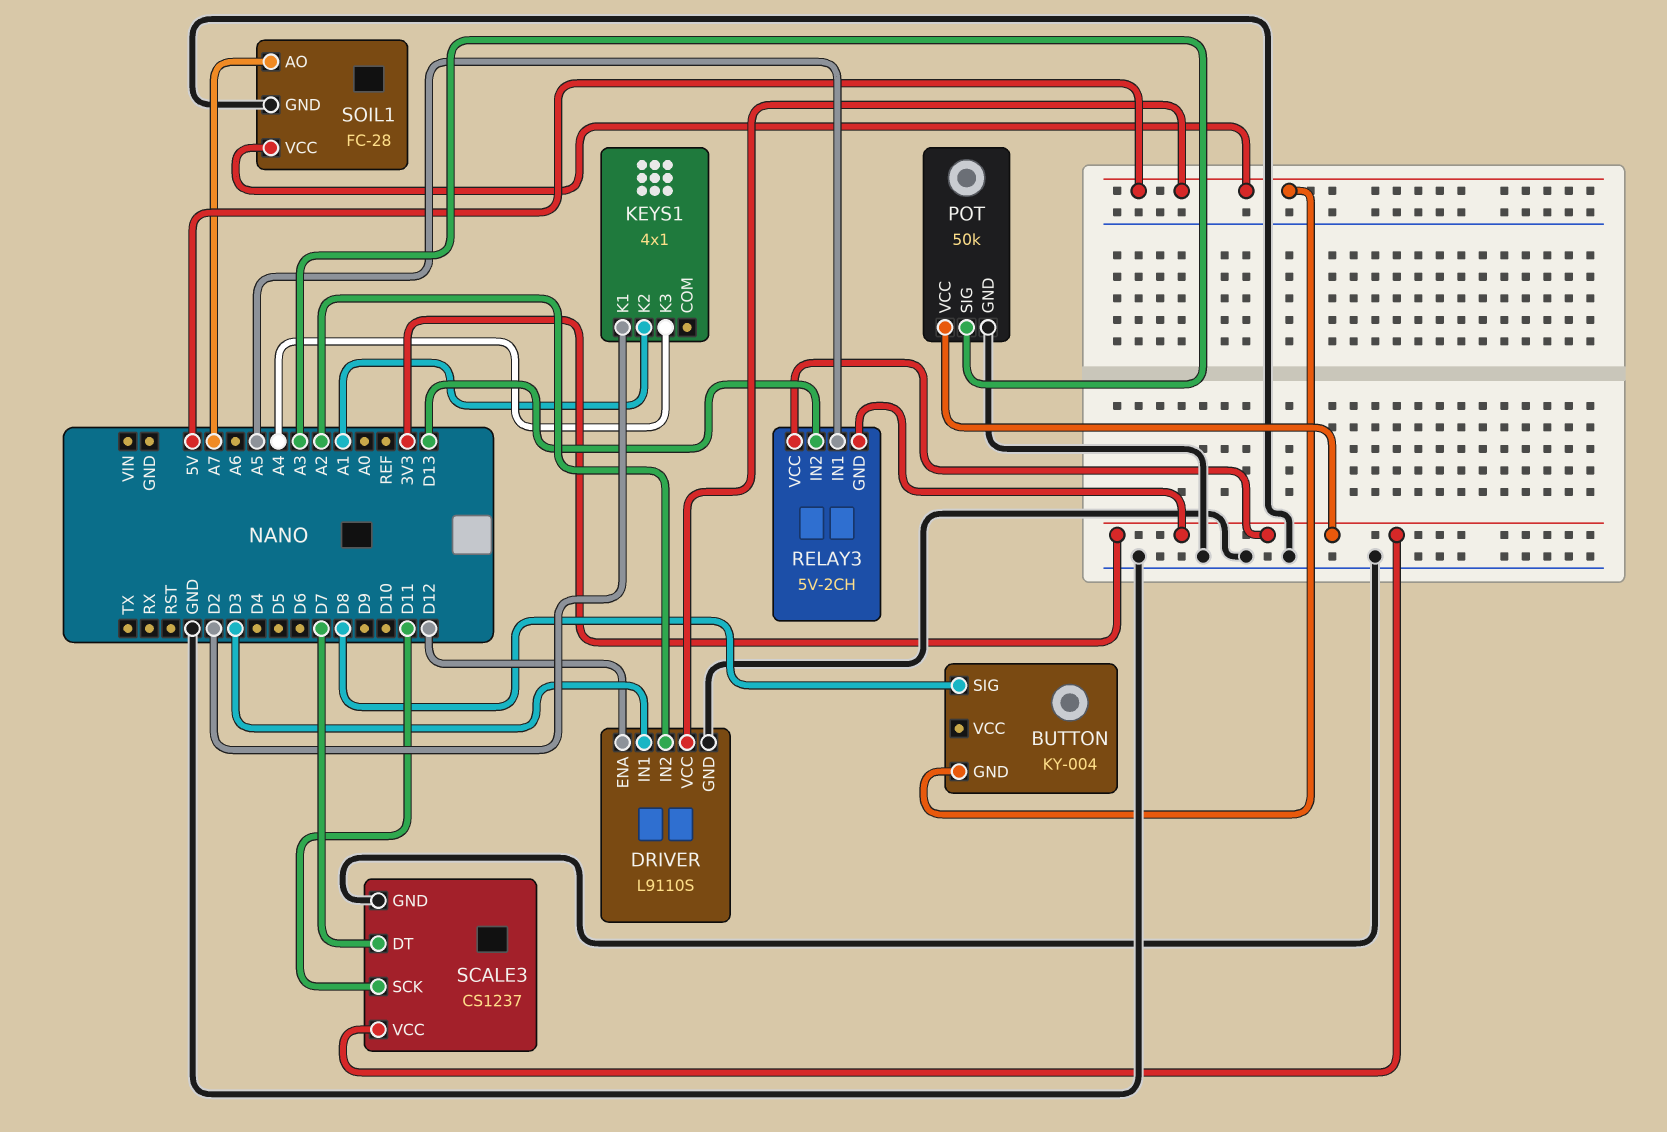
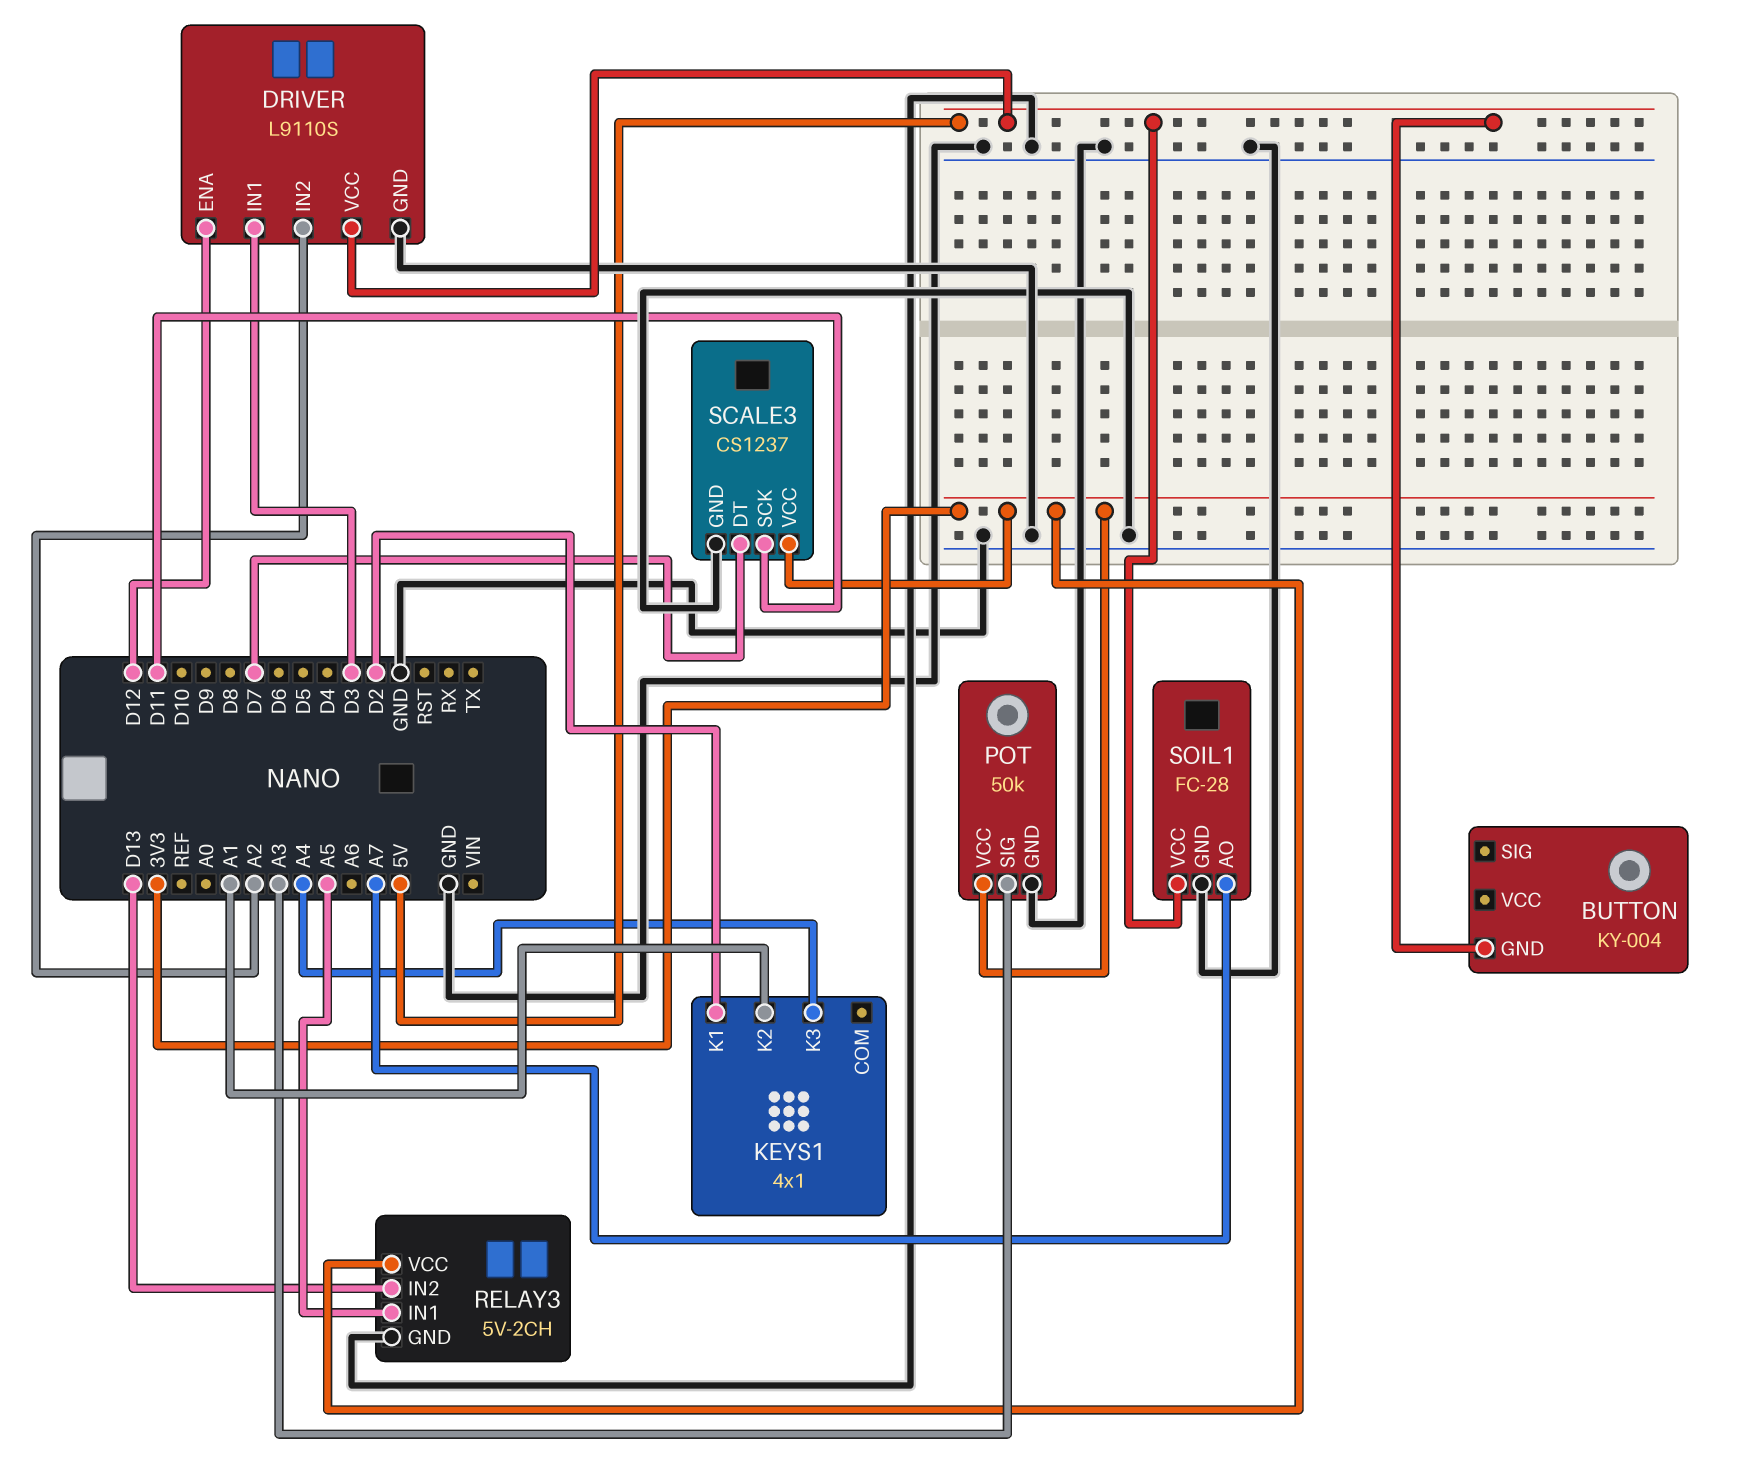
BUTTON pin SIG: D8 -> none
RELAY3 pin GND: 3V3 -> GND

